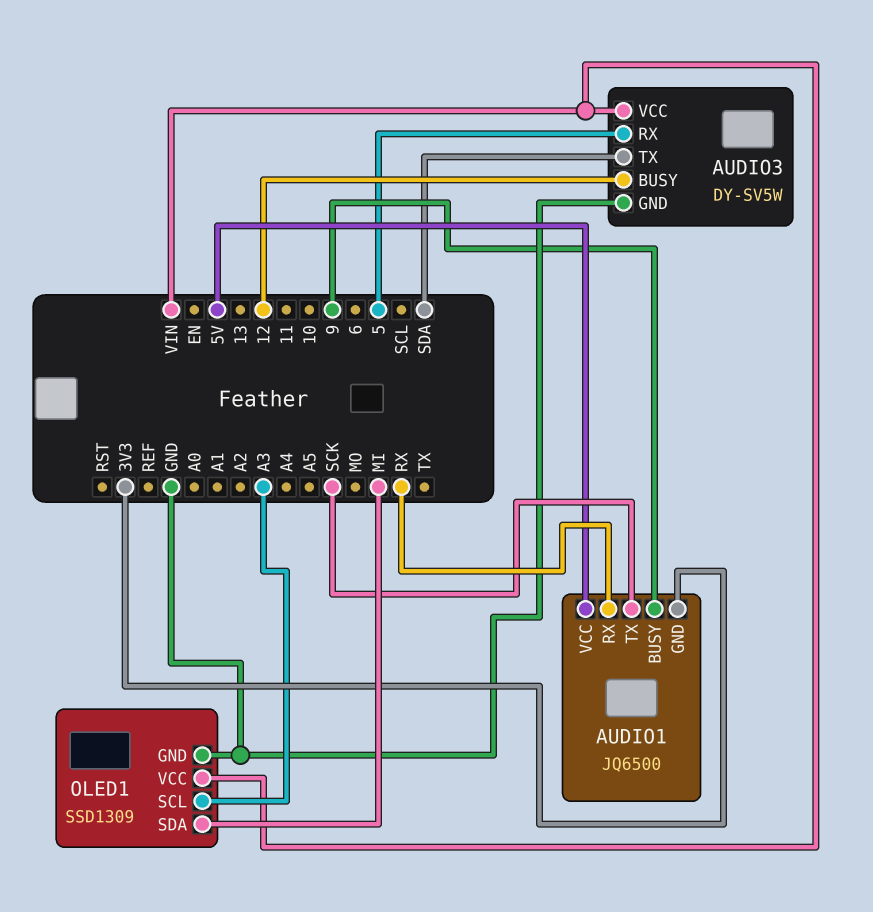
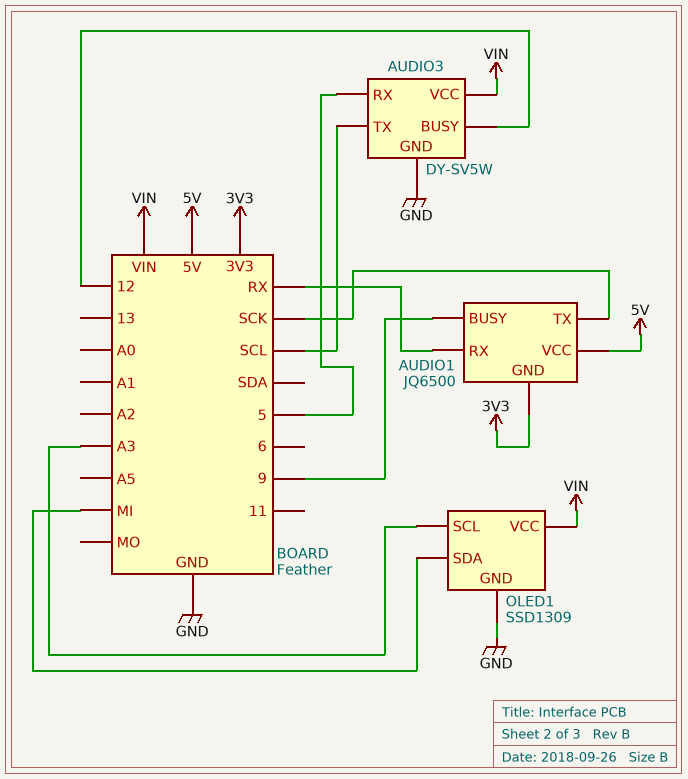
AUDIO3 pin TX: SDA -> SCL

